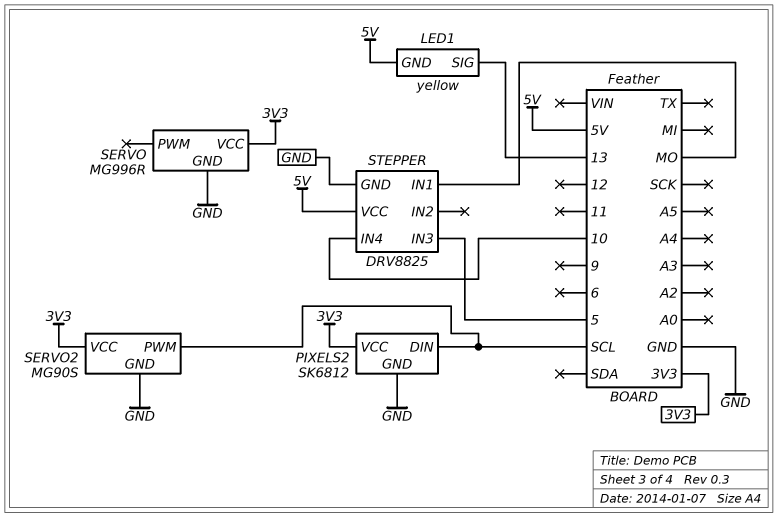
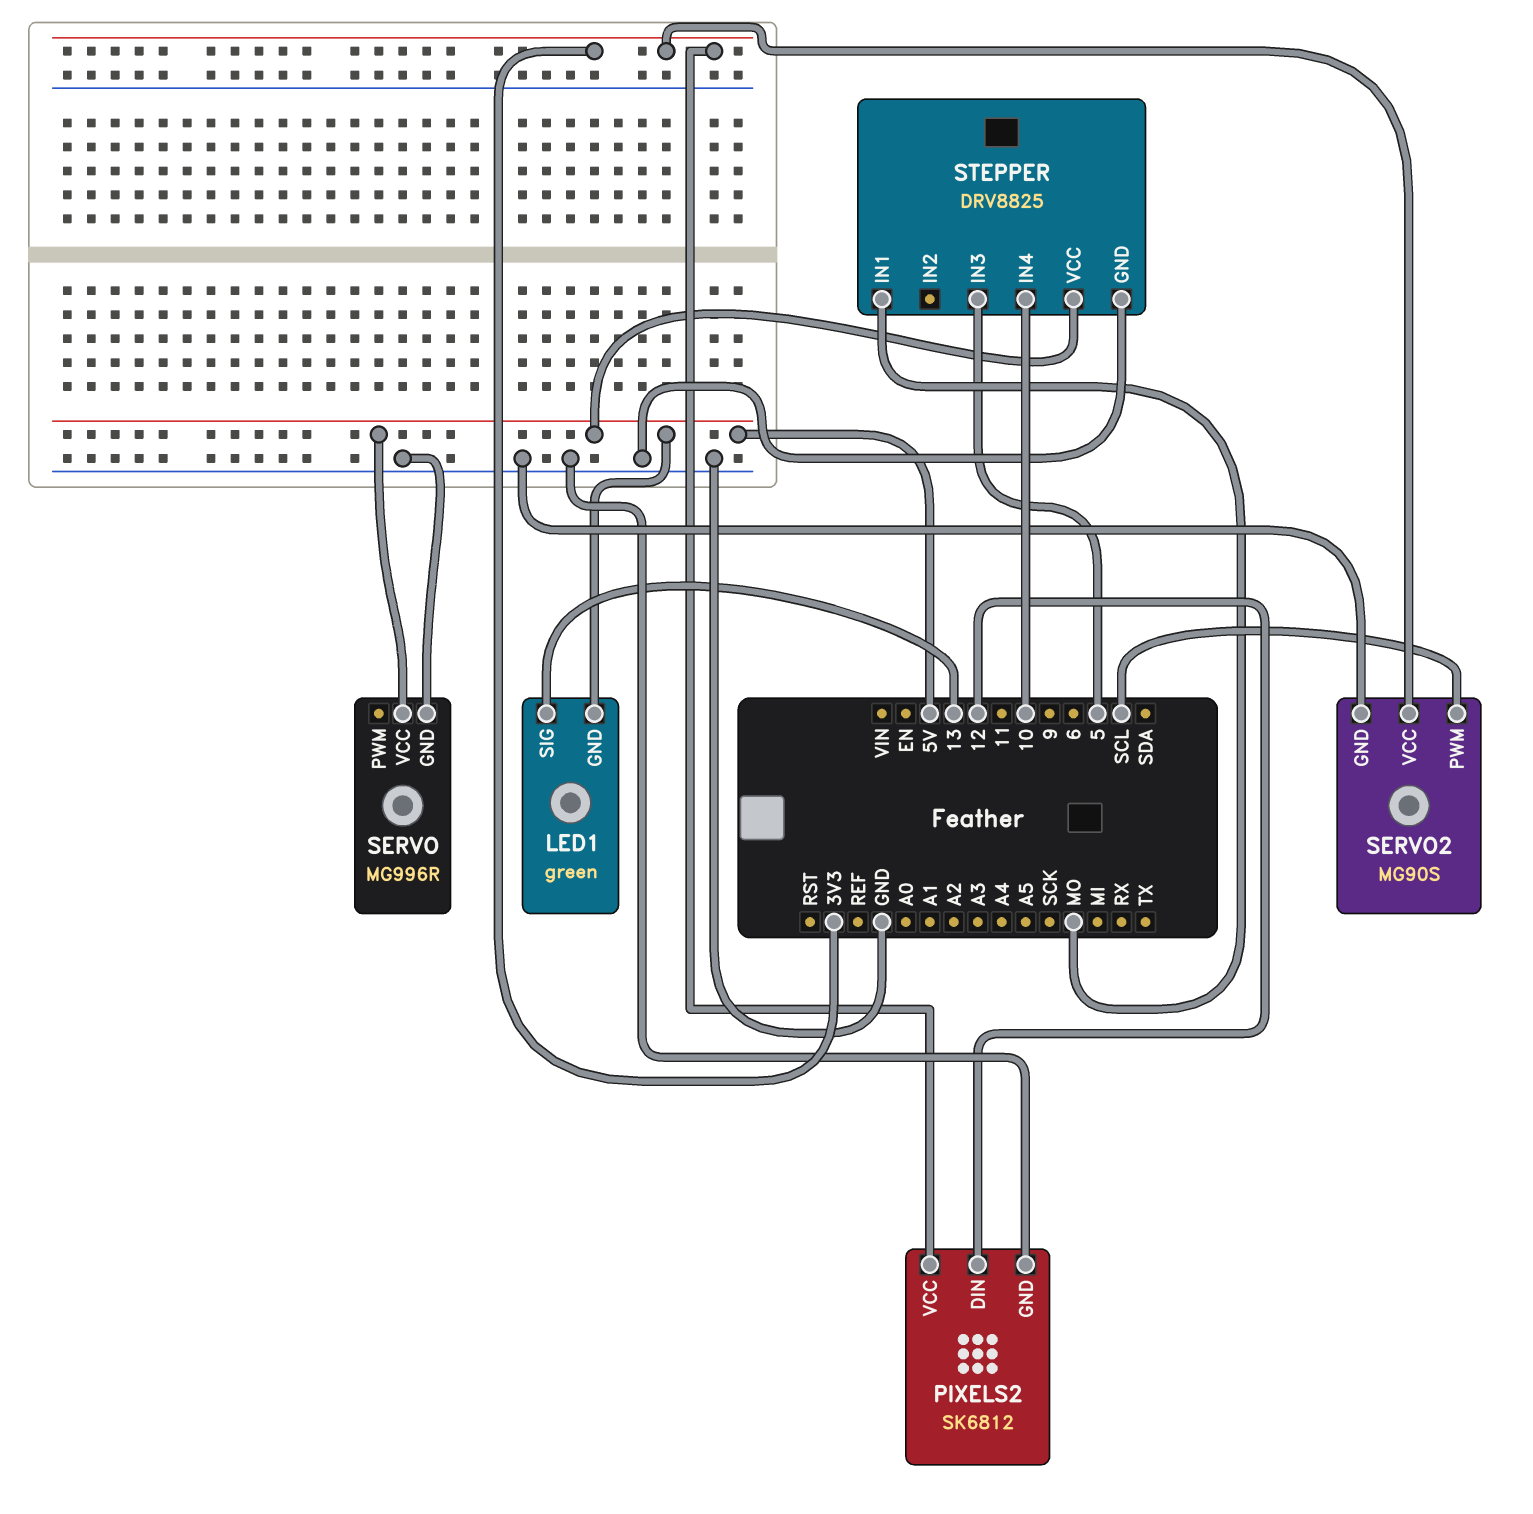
LED1: yellow -> green
PIXELS2 pin DIN: SCL -> 12
SERVO pin VCC: 3V3 -> 5V

